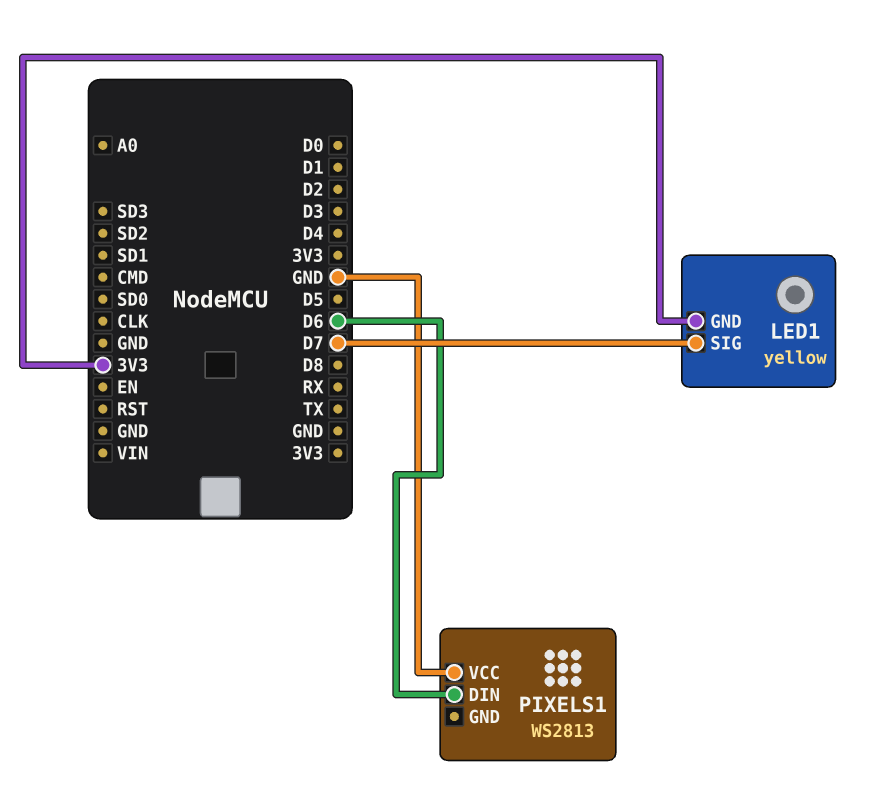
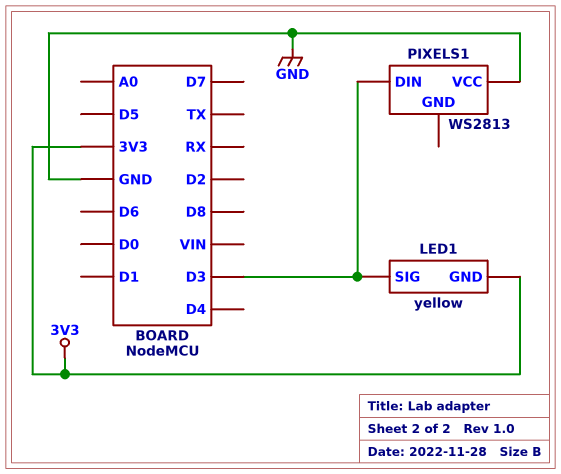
LED1 pin SIG: D7 -> D3
PIXELS1 pin DIN: D6 -> D3

